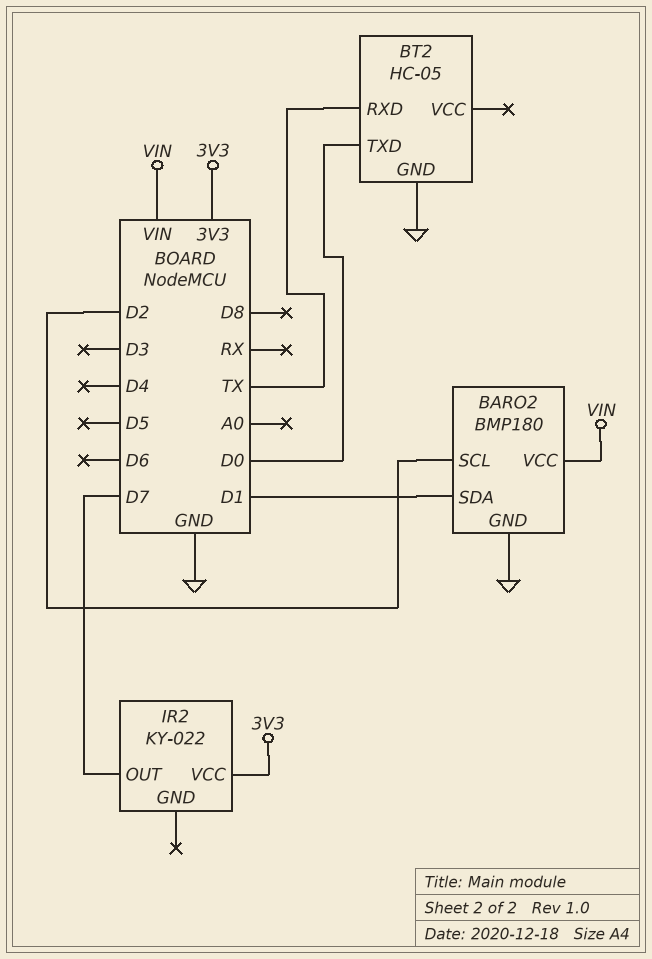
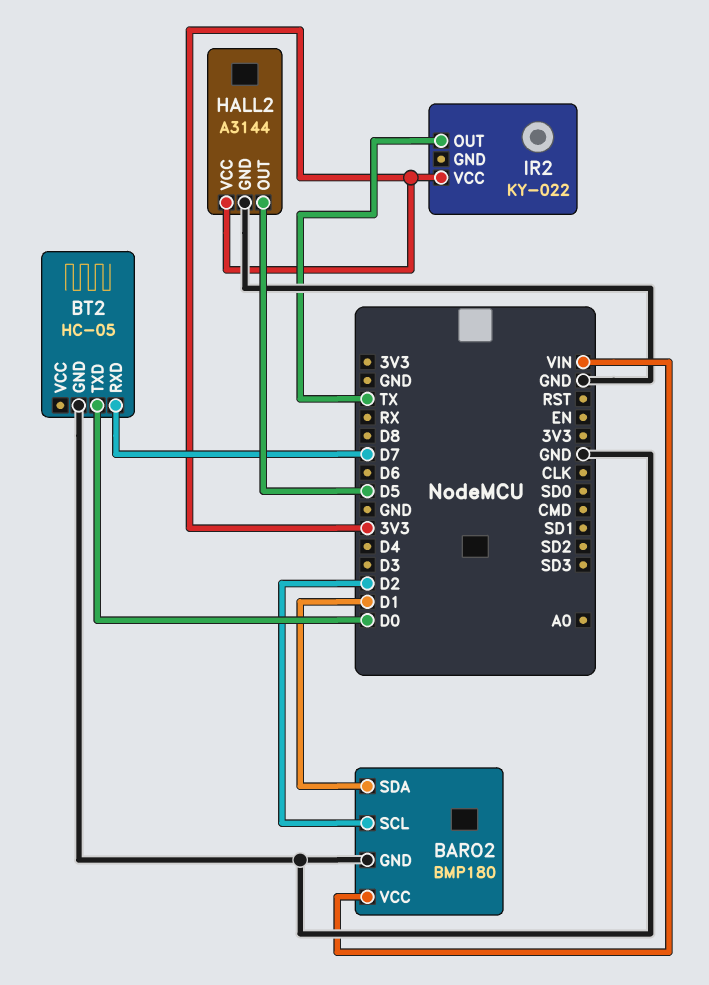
BT2 pin RXD: TX -> D7
HALL2: none -> A3144
HALL2 pin GND: none -> GND
HALL2 pin OUT: none -> D5
HALL2 pin VCC: none -> 3V3
IR2 pin OUT: D7 -> TX

